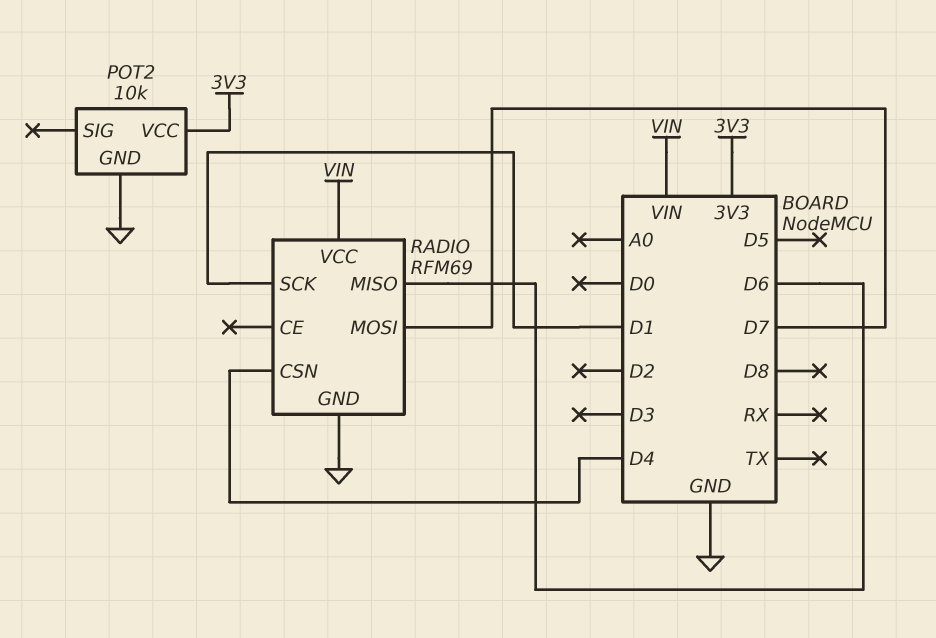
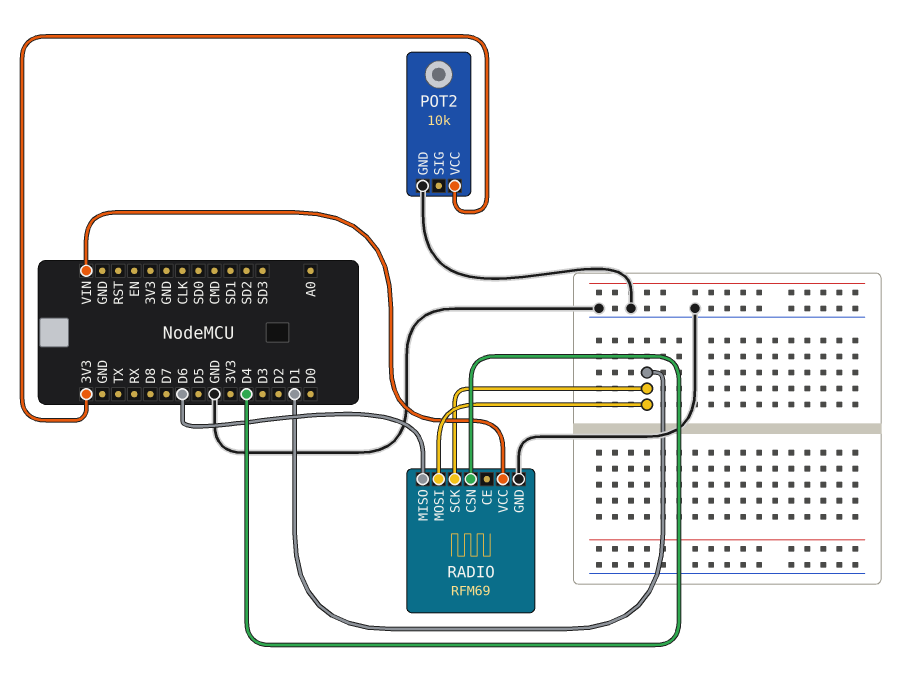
RADIO pin MOSI: D7 -> D1

